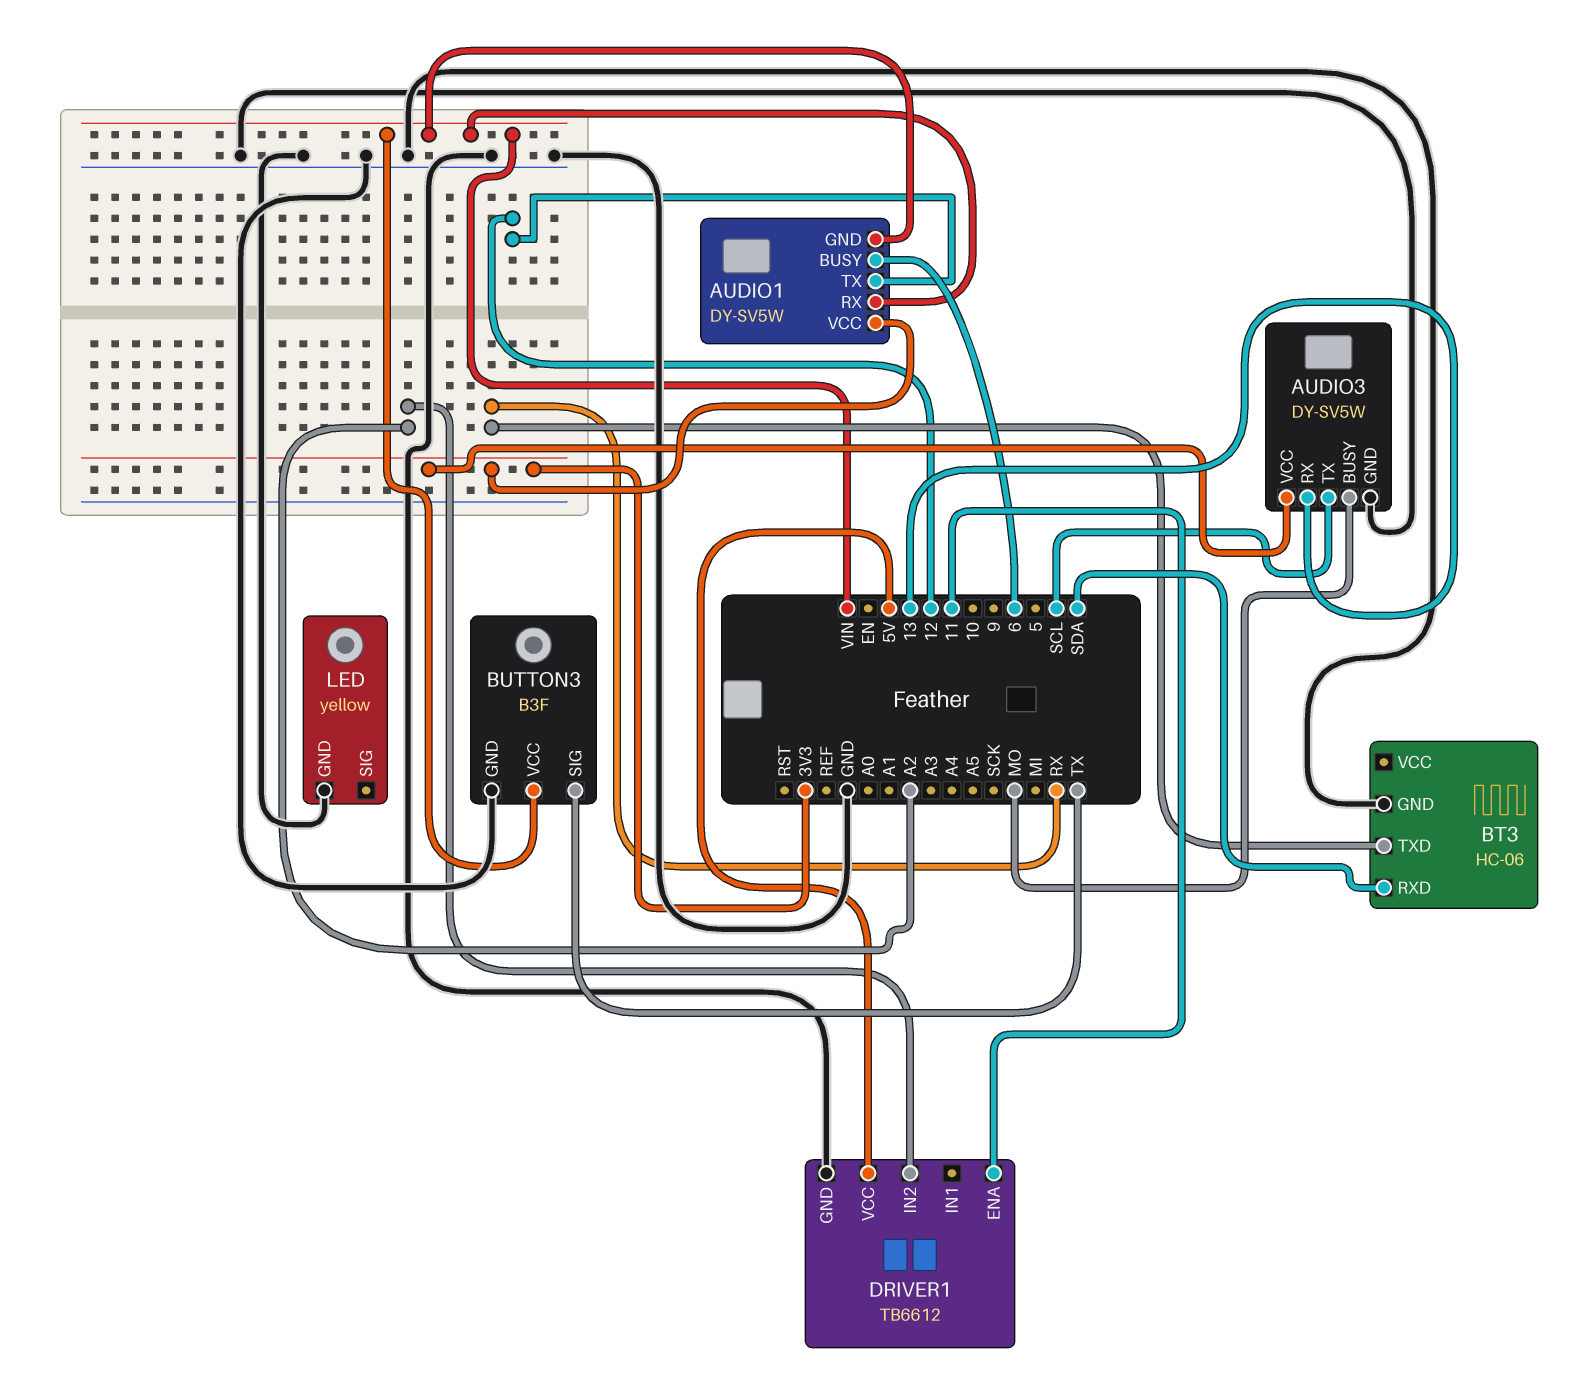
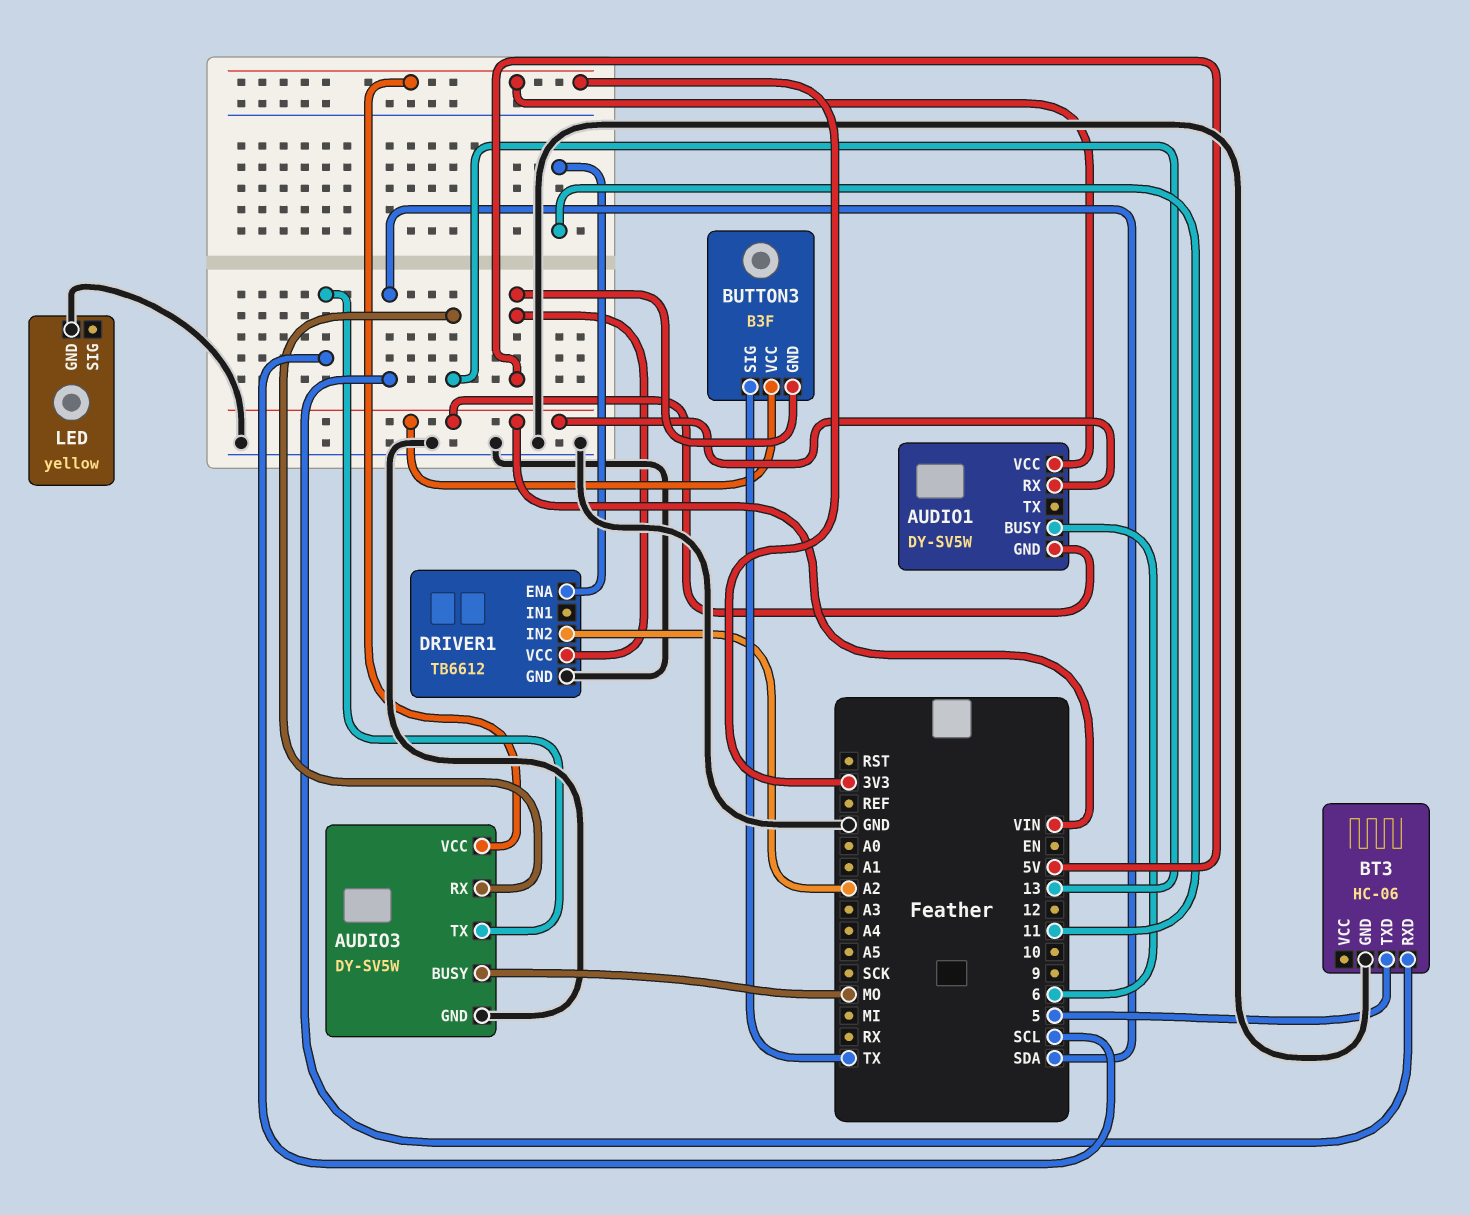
AUDIO1 pin TX: 12 -> none
BT3 pin TXD: RX -> 5
BUTTON3 pin GND: GND -> 5V

